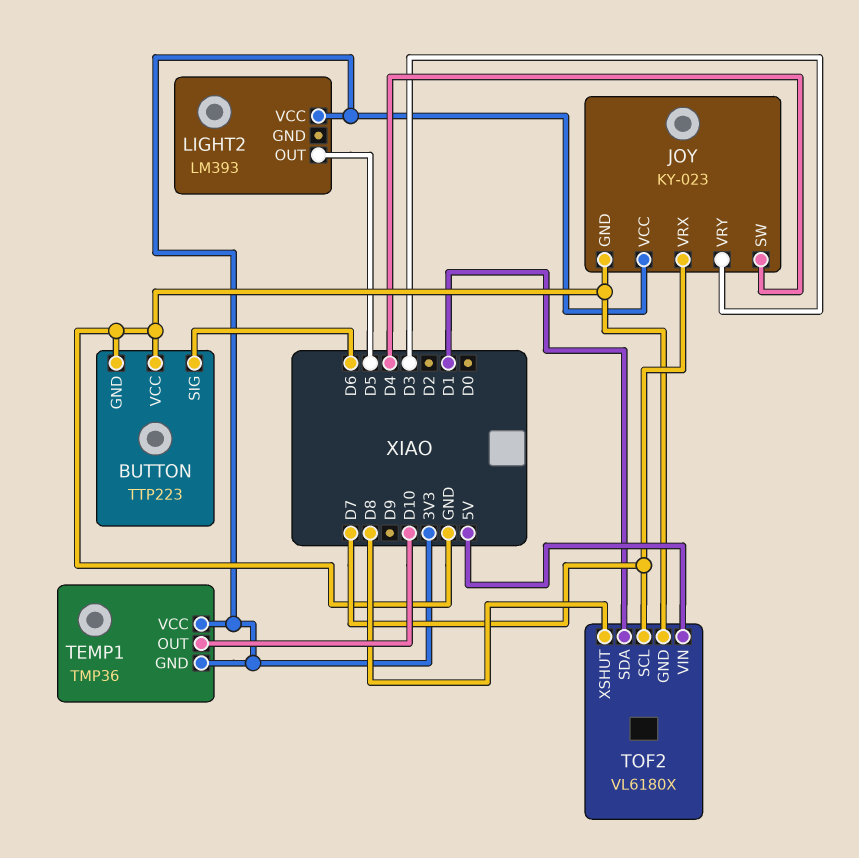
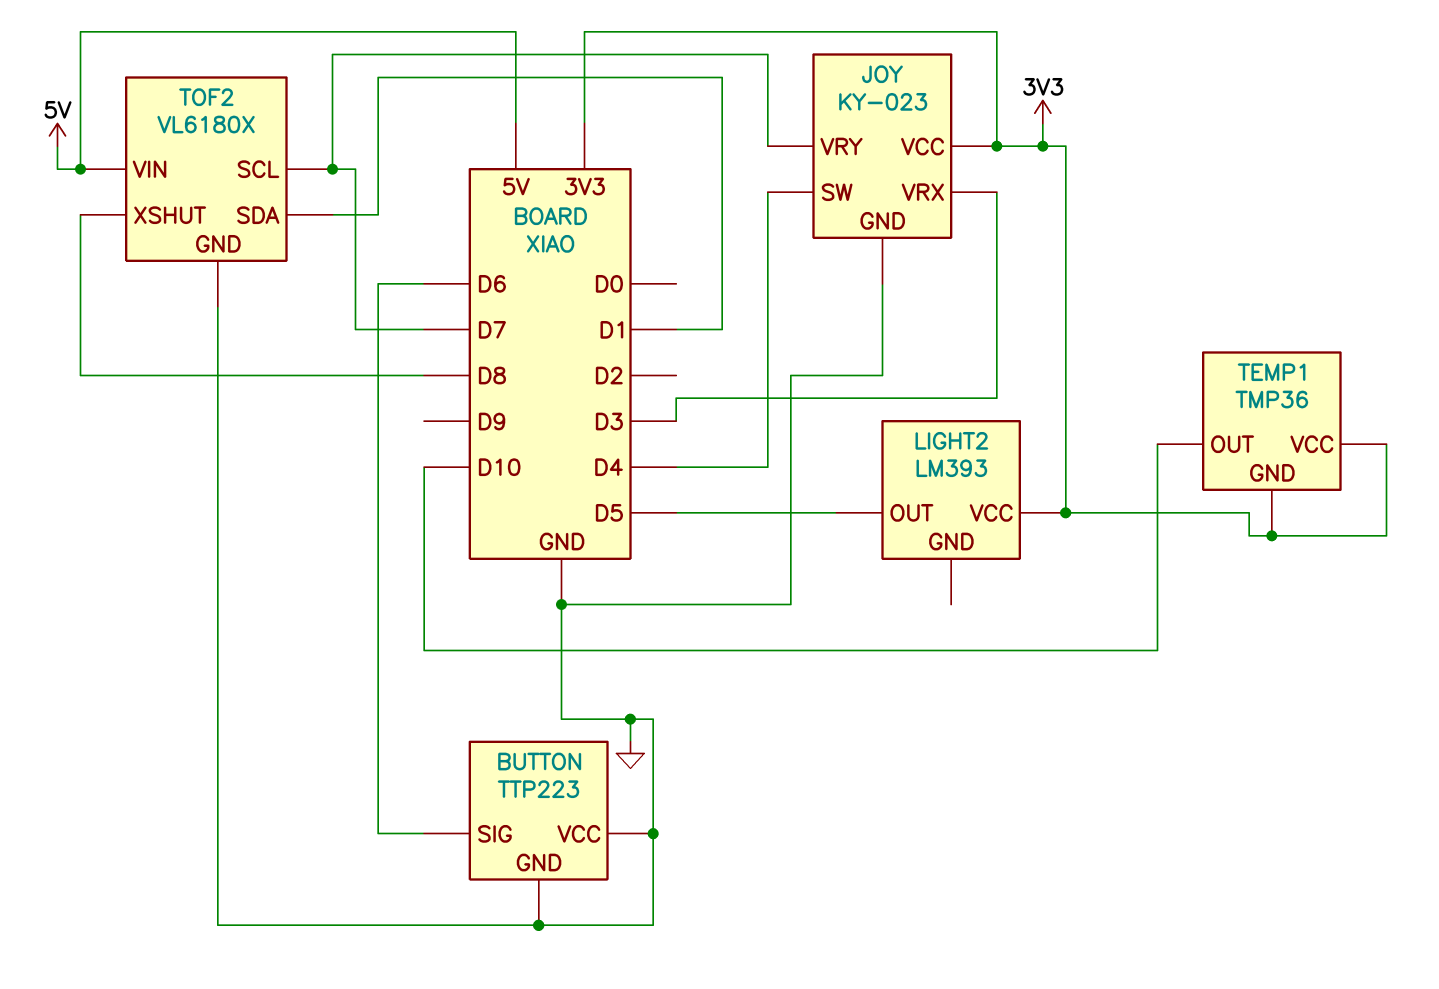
JOY pin VRX: D7 -> D3
JOY pin VRY: D3 -> D7

